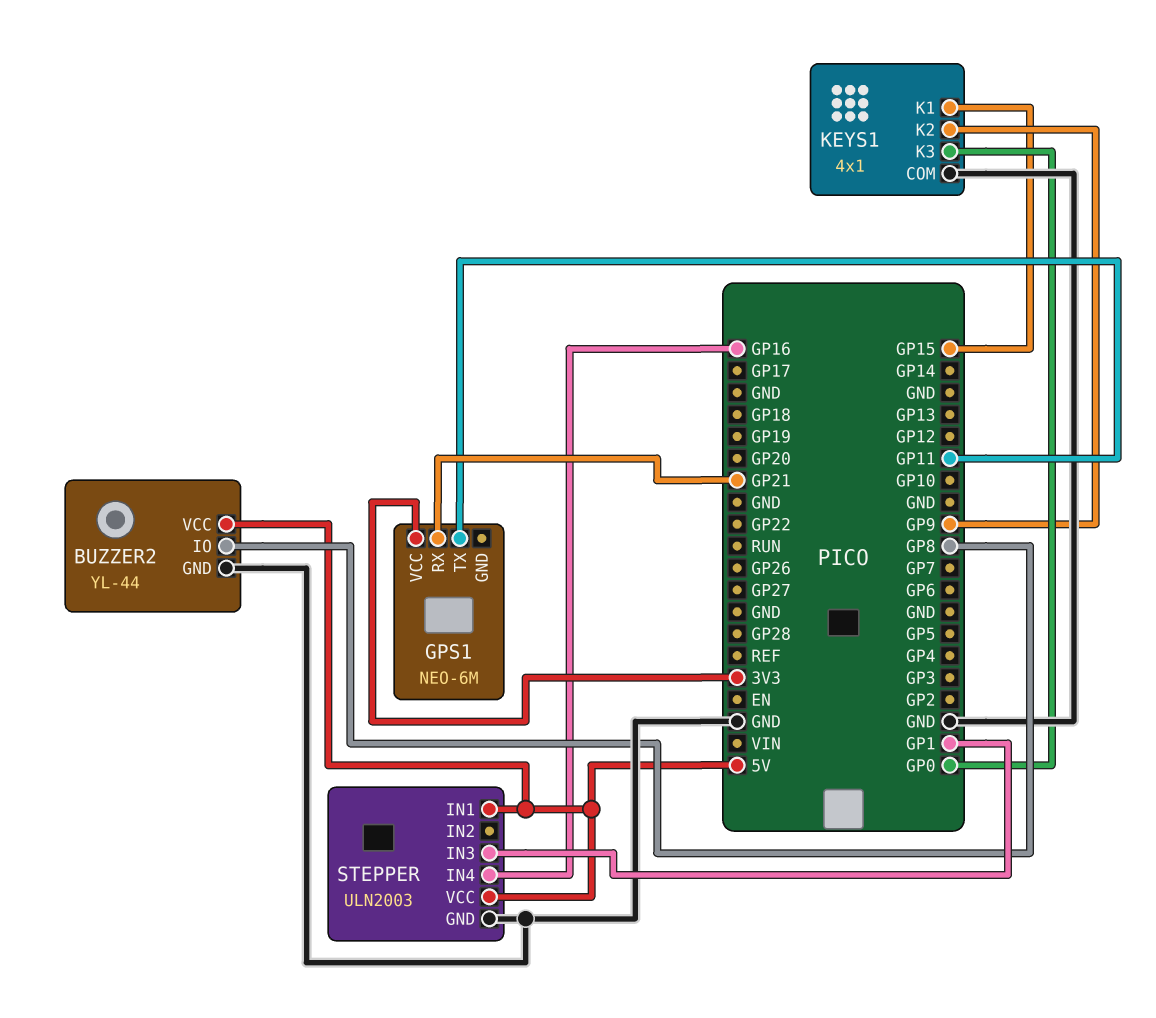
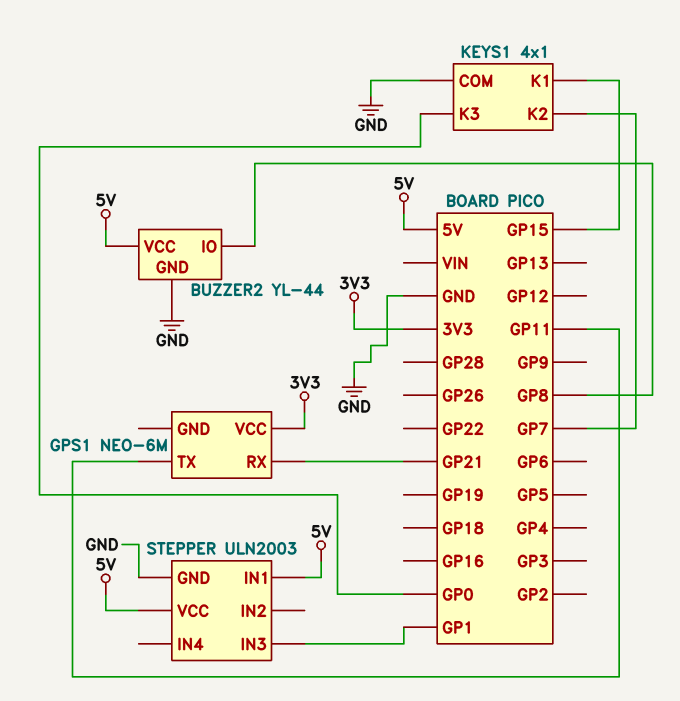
KEYS1 pin K2: GP9 -> GP7
STEPPER pin IN4: GP16 -> none

